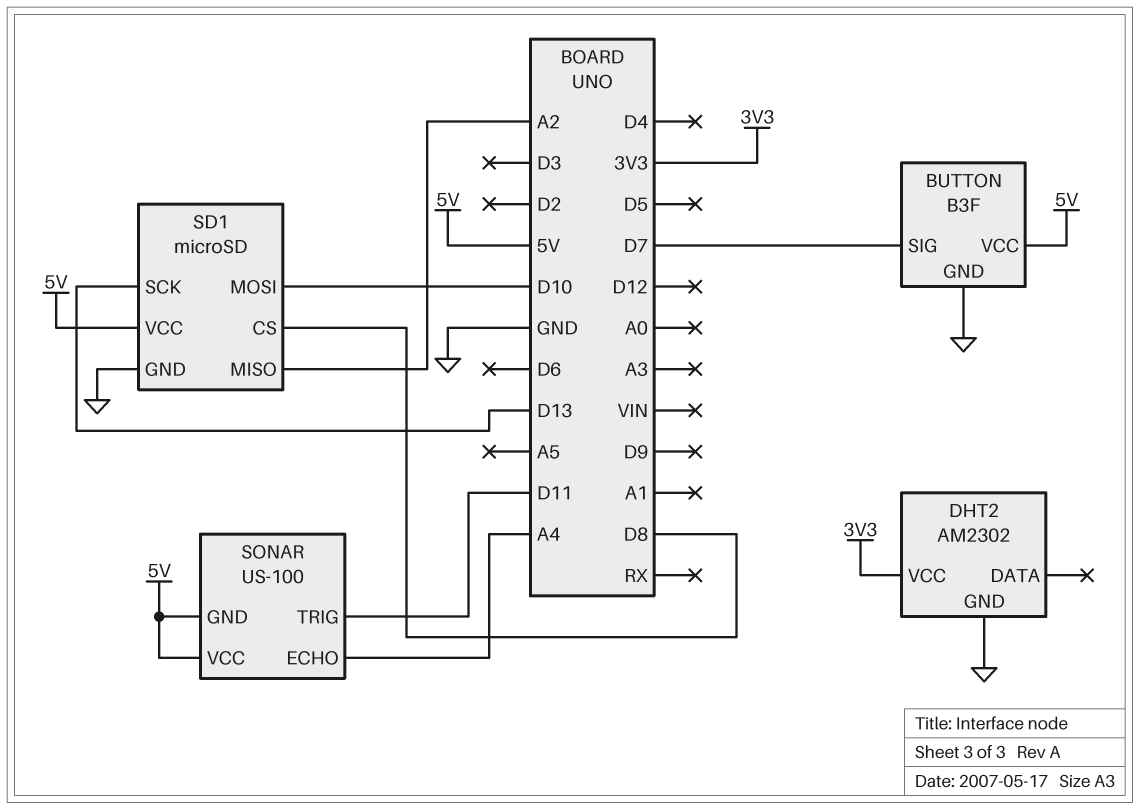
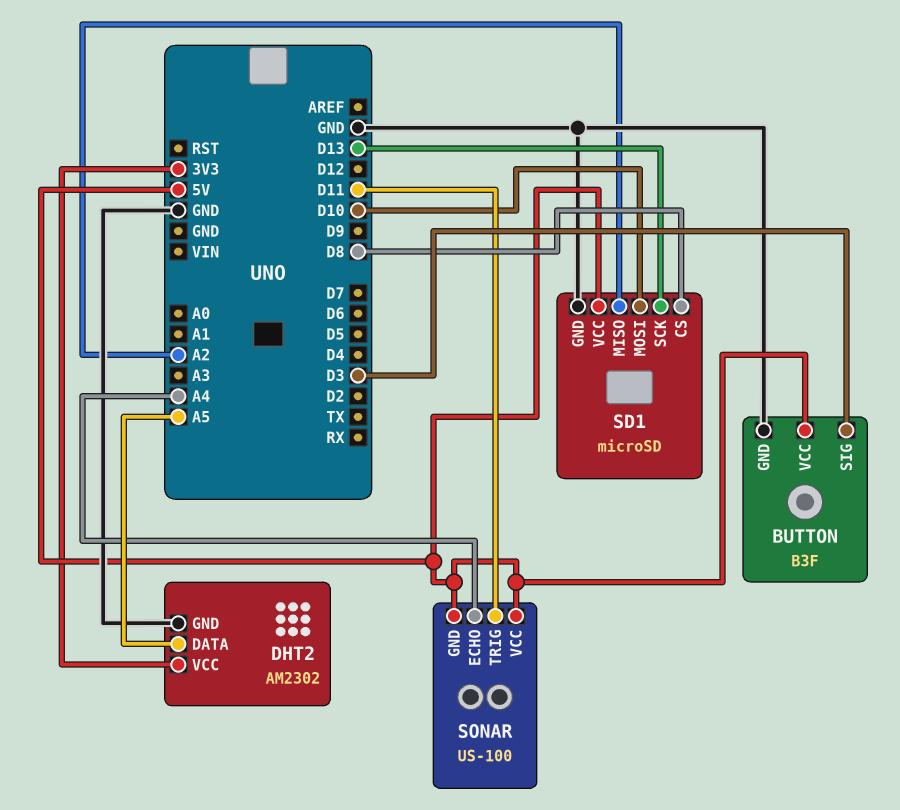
BUTTON pin SIG: D7 -> D3
DHT2 pin DATA: none -> A5

